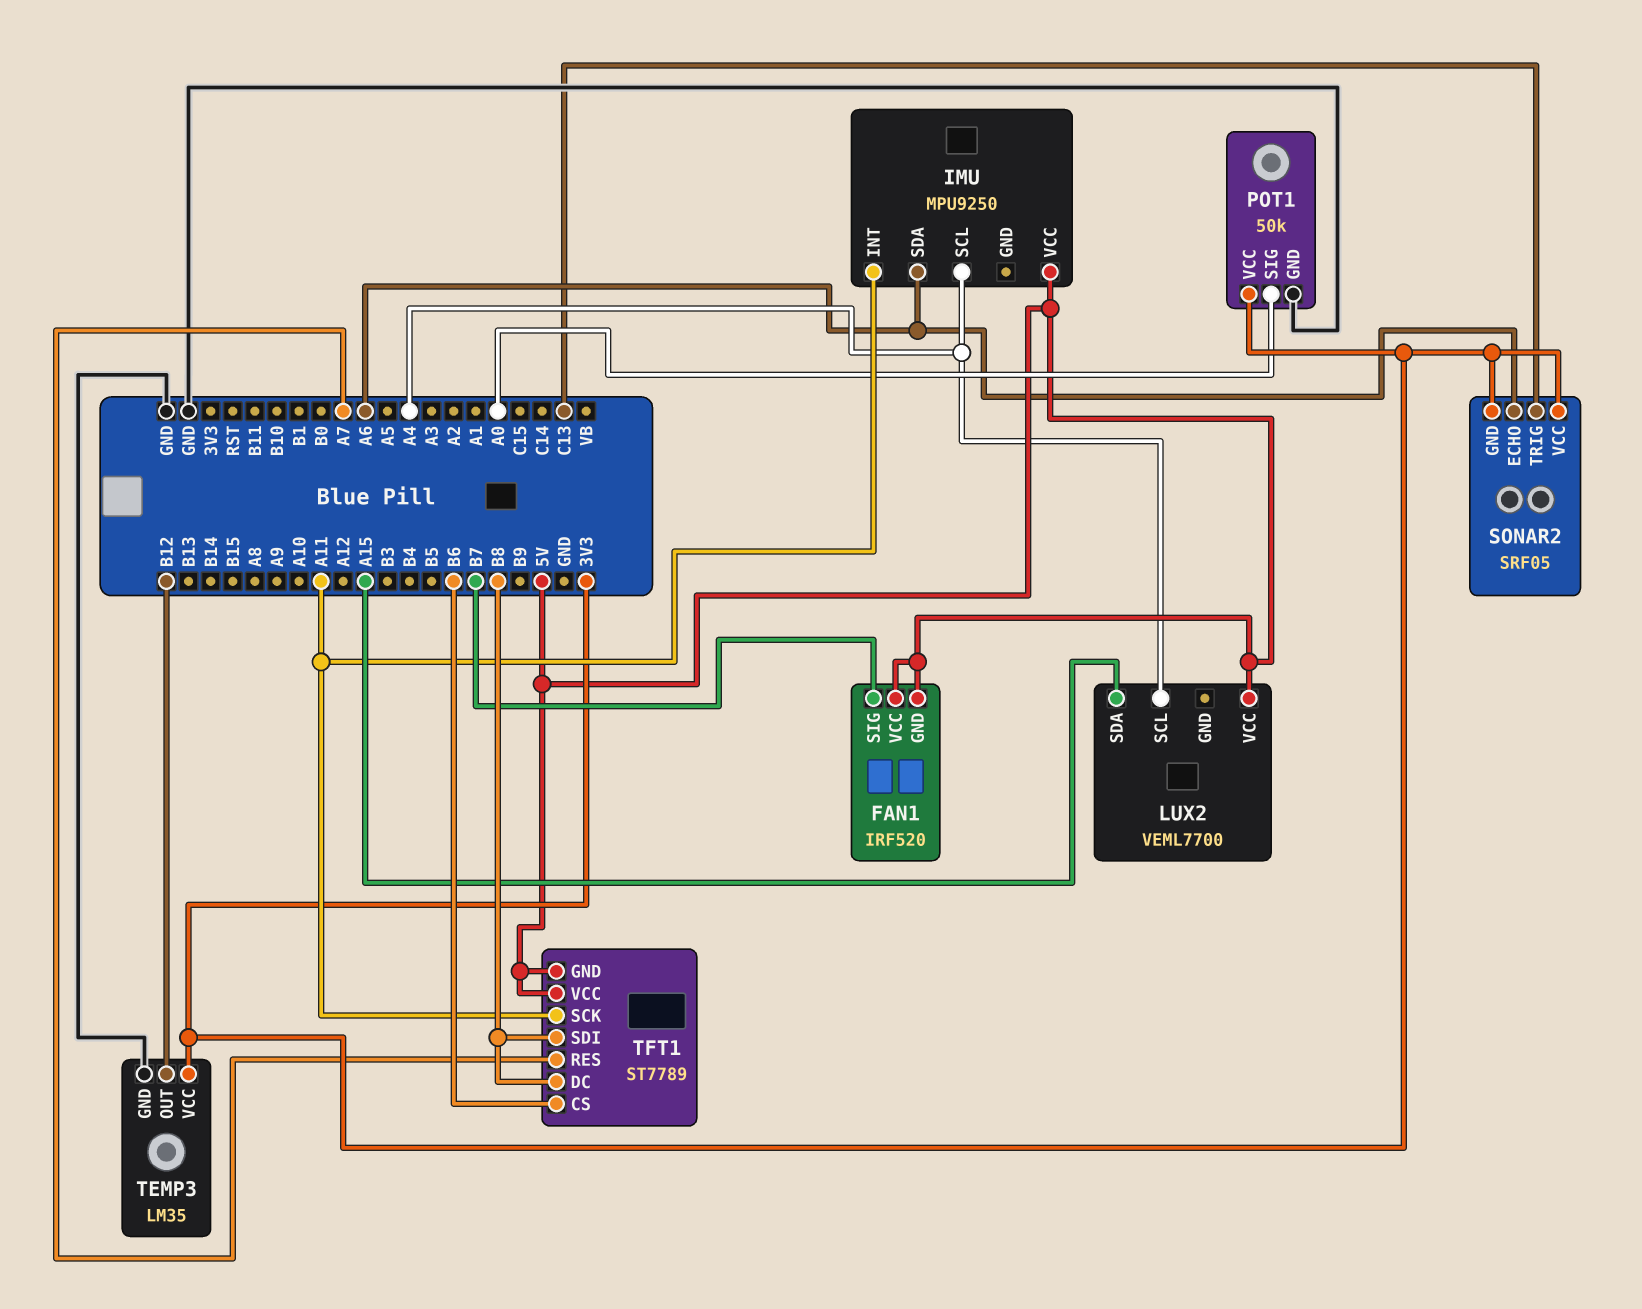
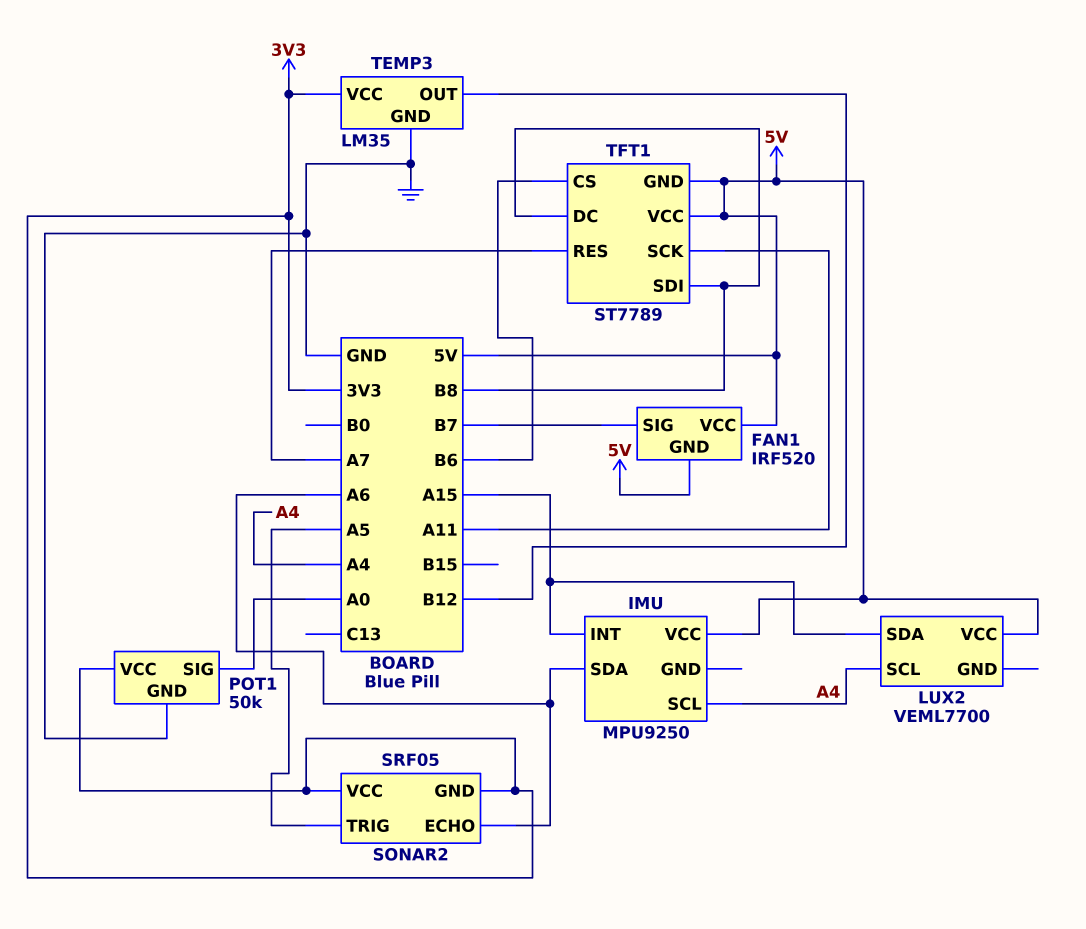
IMU pin INT: A11 -> A15
SONAR2 pin TRIG: C13 -> A5

